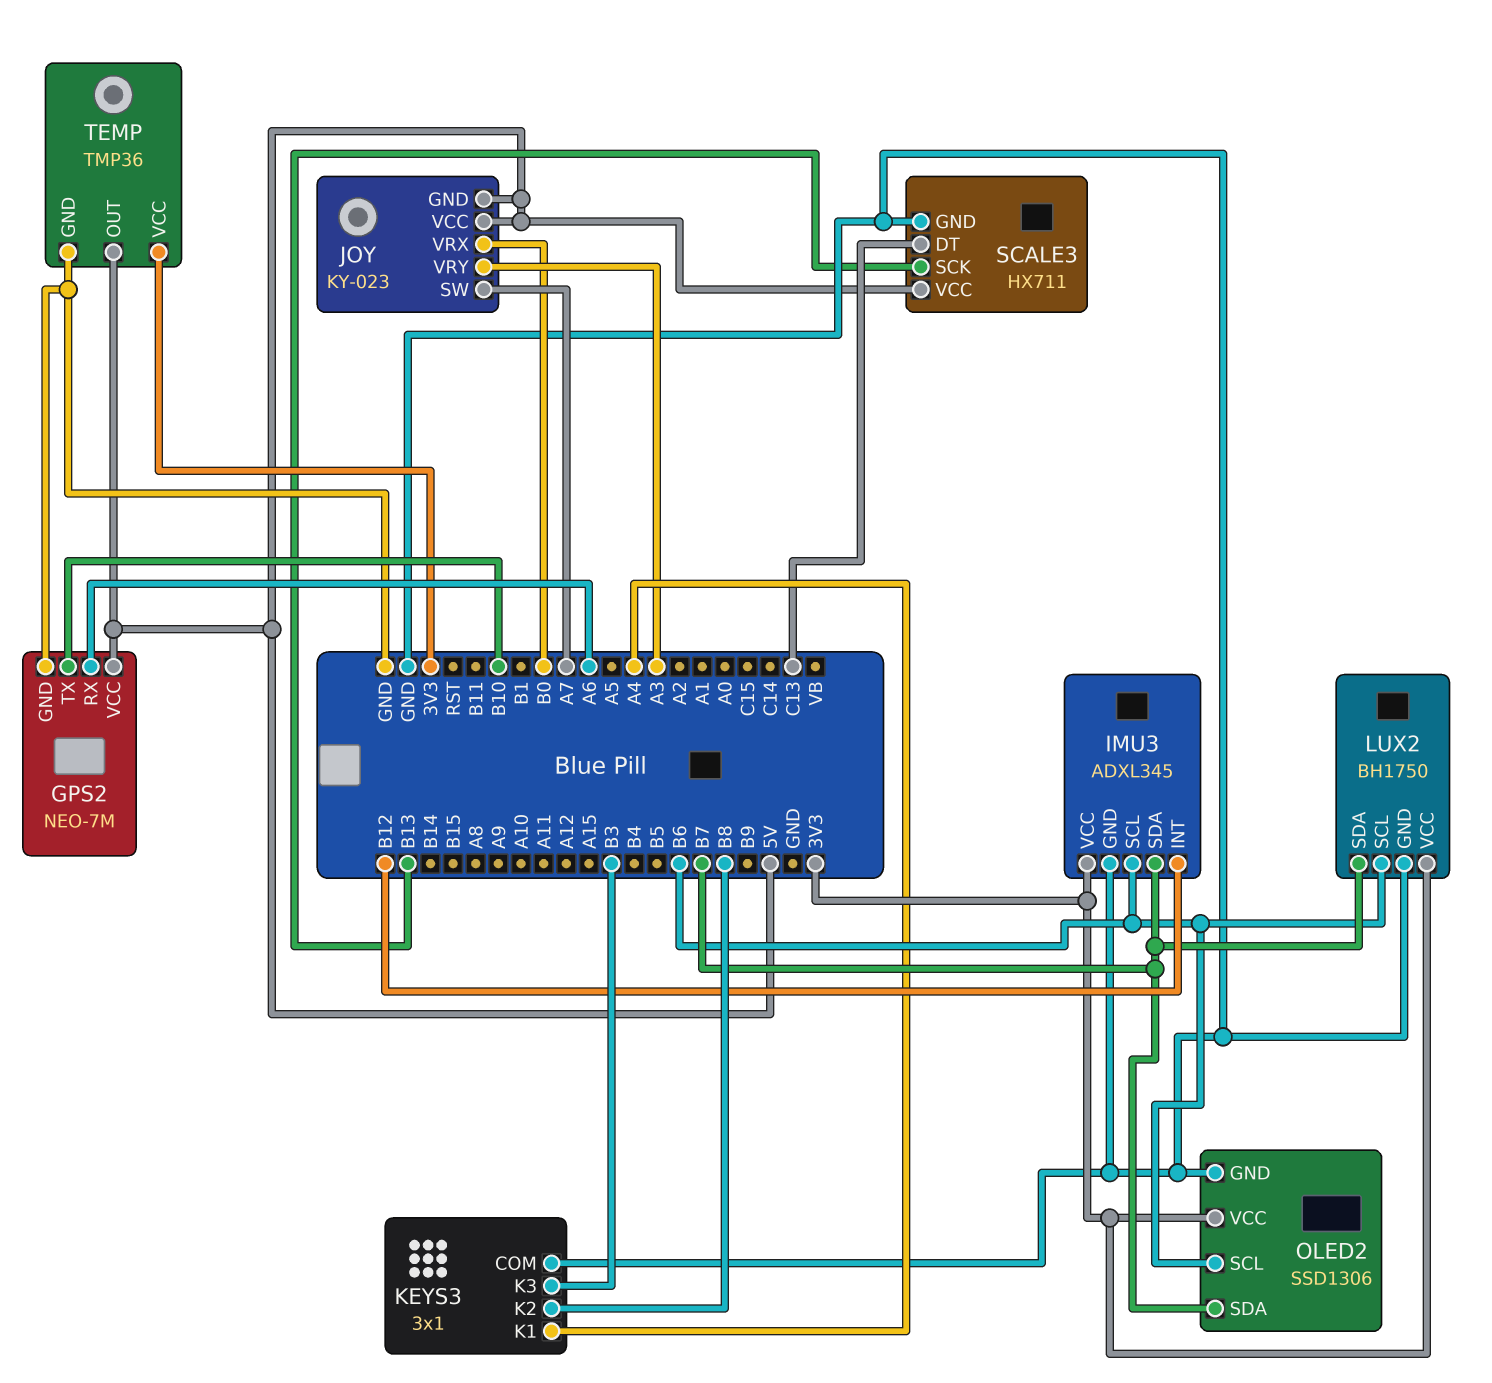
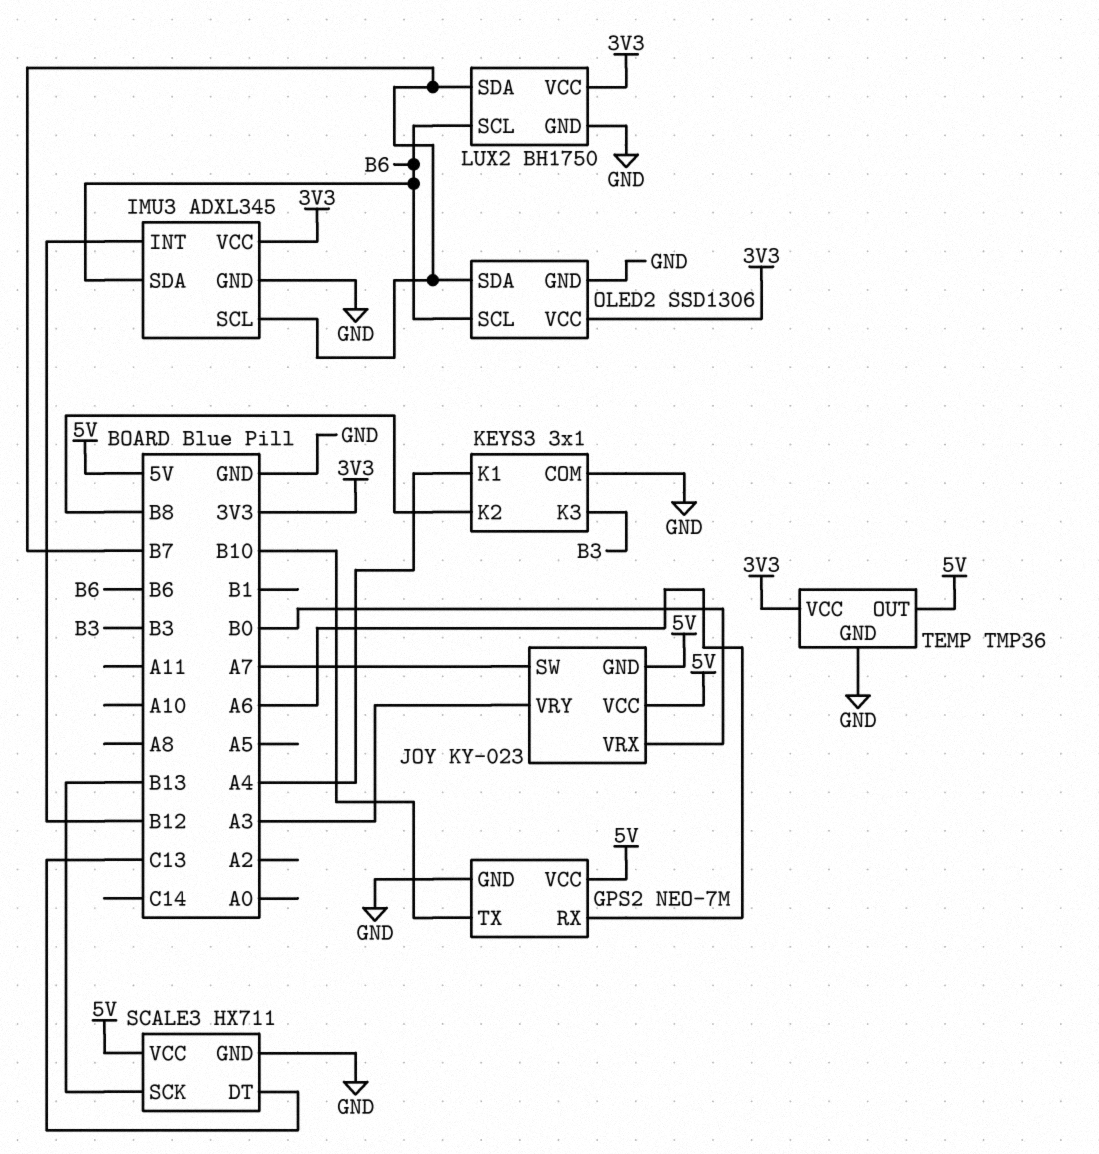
IMU3 pin SCL: B6 -> B7
IMU3 pin SDA: B7 -> B6

